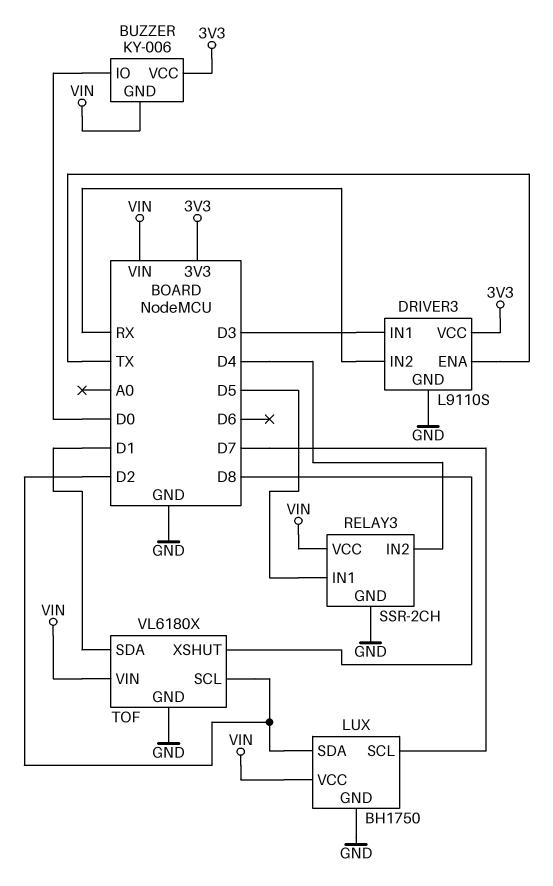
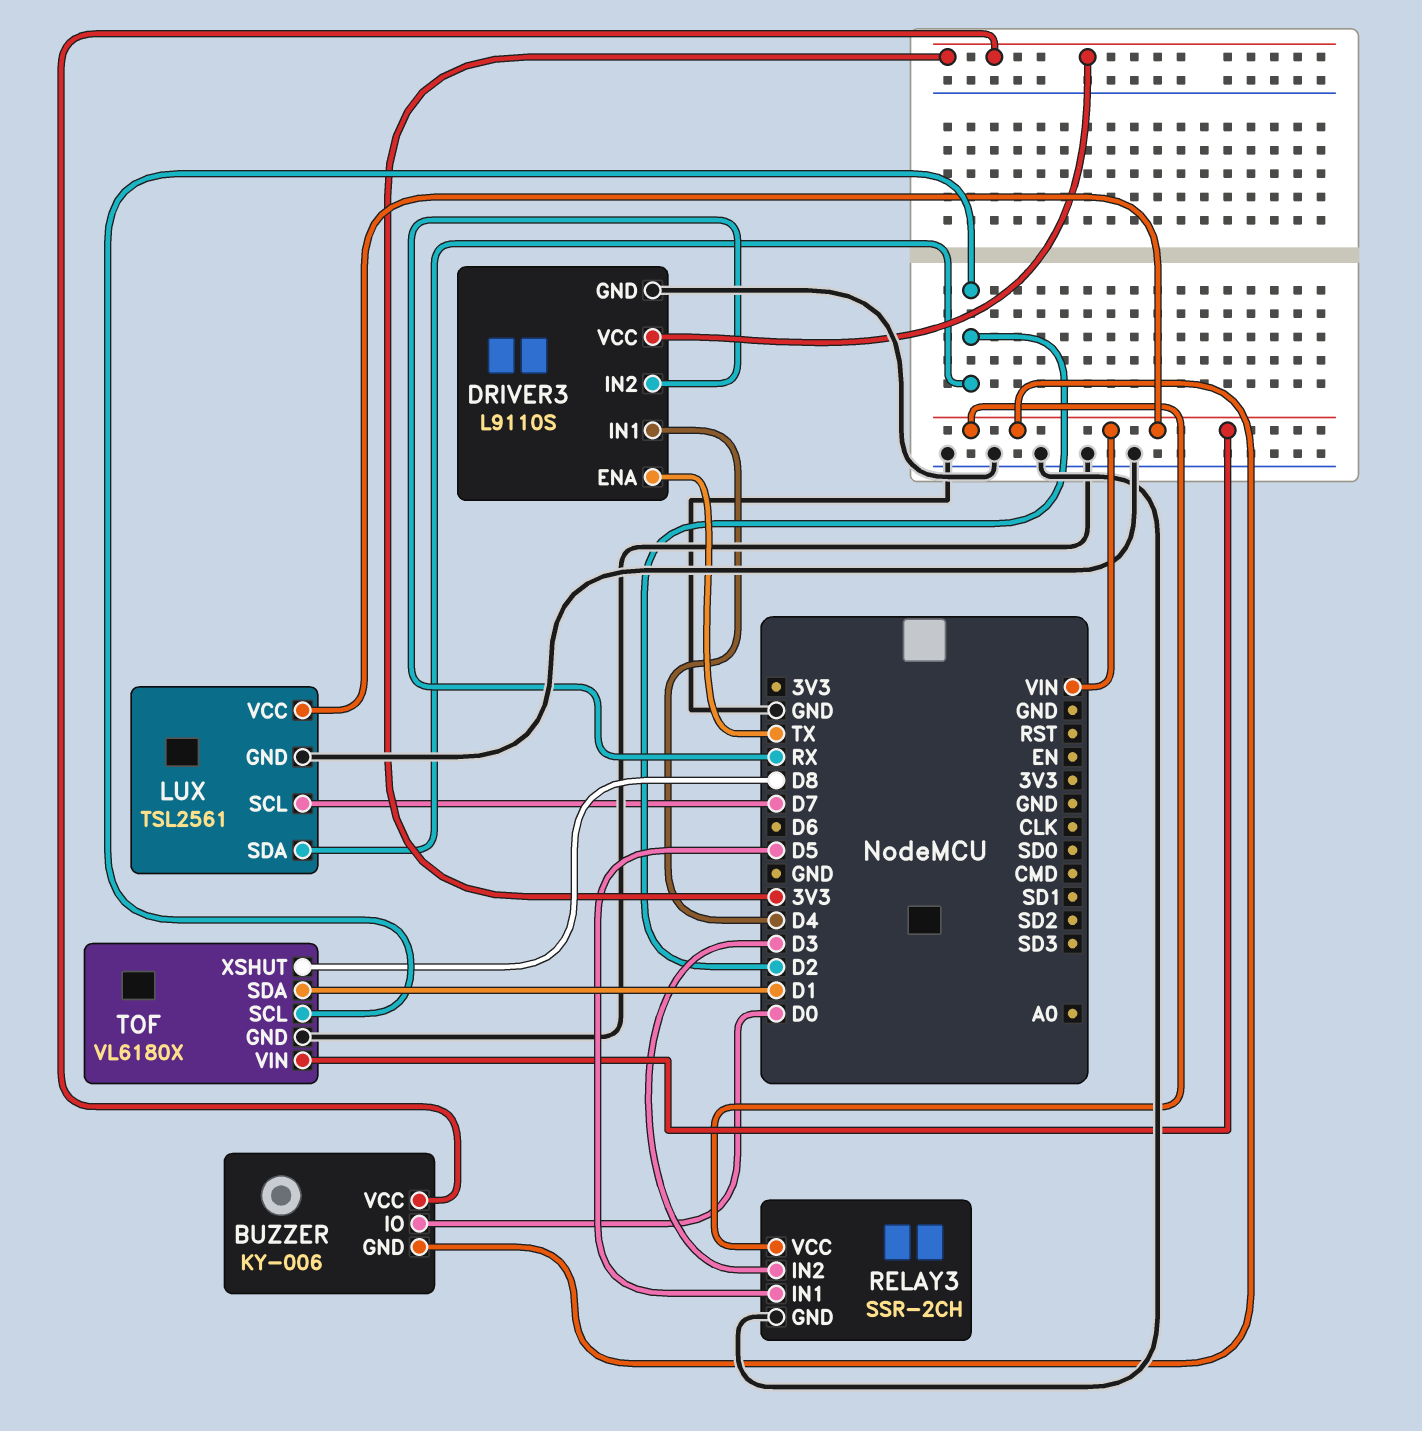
DRIVER3 pin IN1: D3 -> D4
LUX: BH1750 -> TSL2561
RELAY3 pin IN2: D4 -> D3

